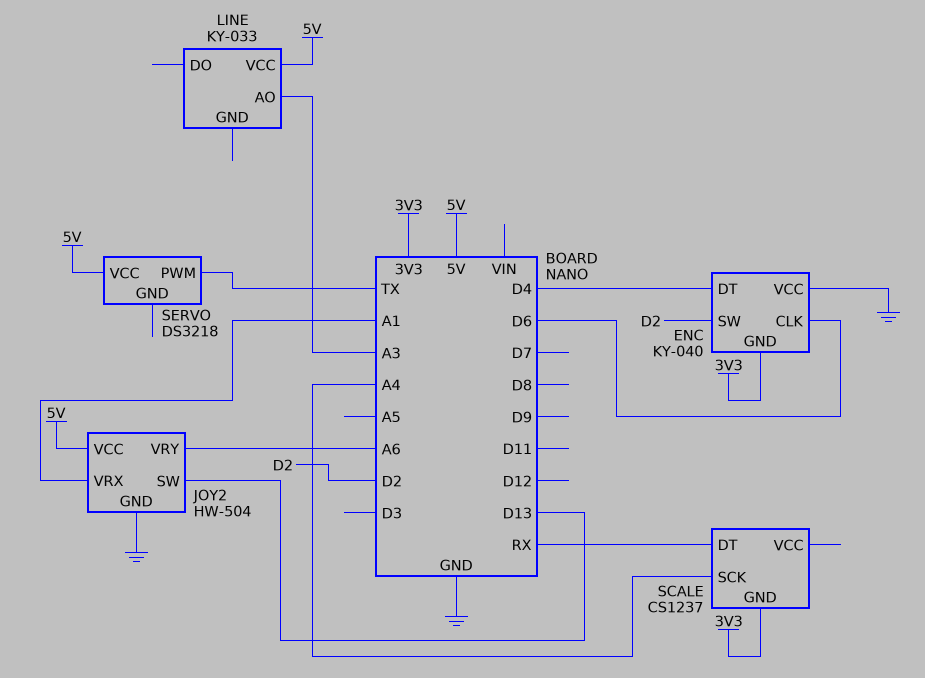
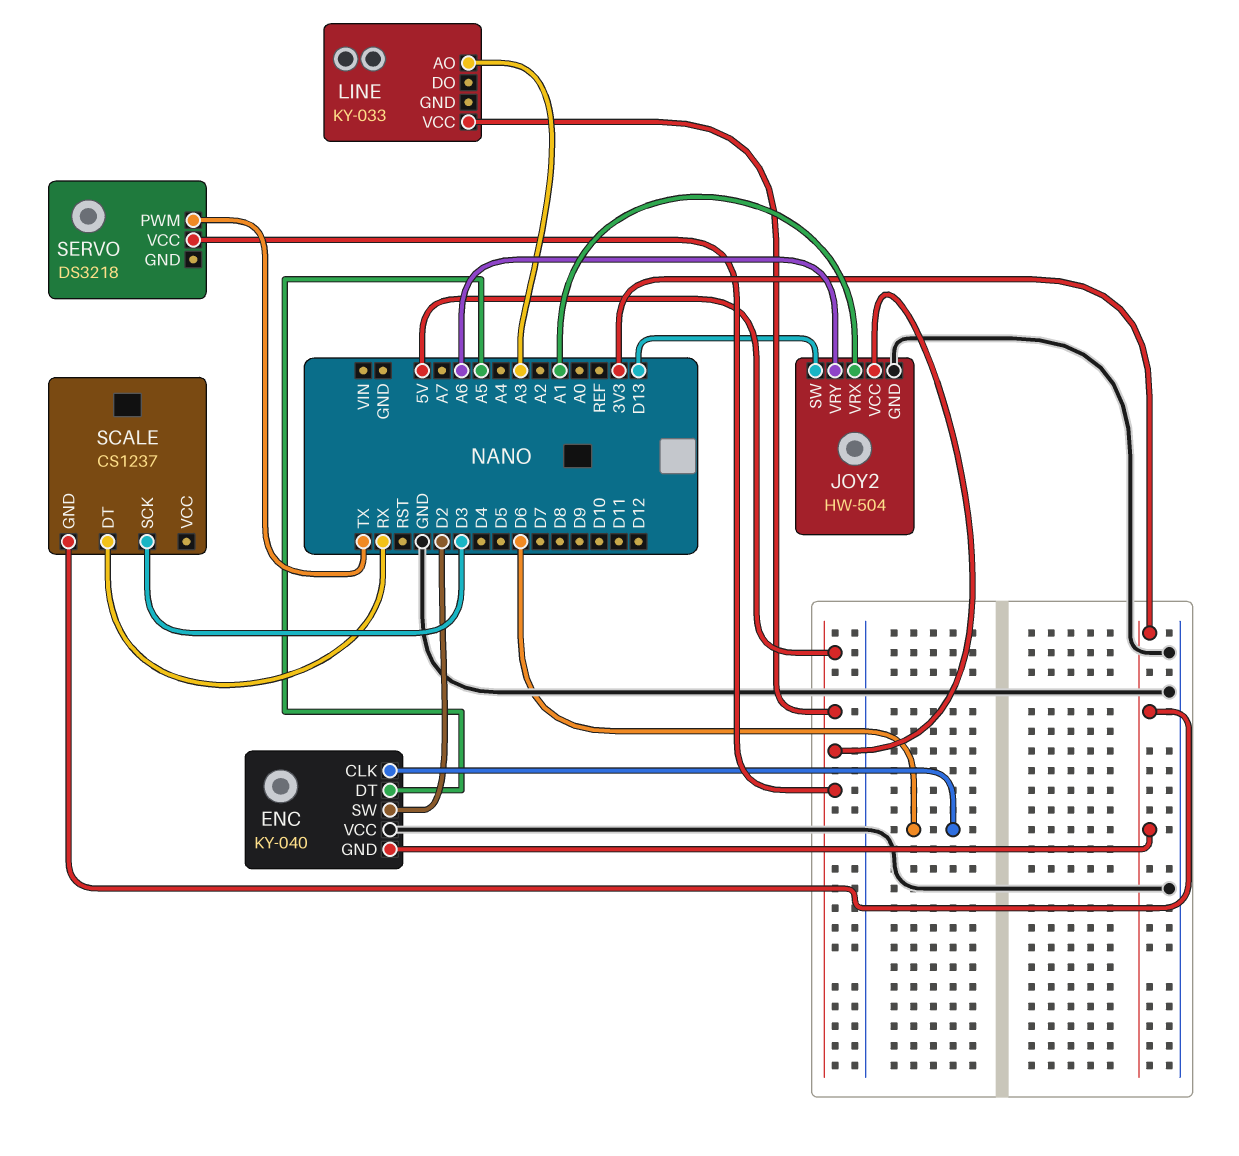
ENC pin DT: D4 -> A5
SCALE pin SCK: A4 -> D3

